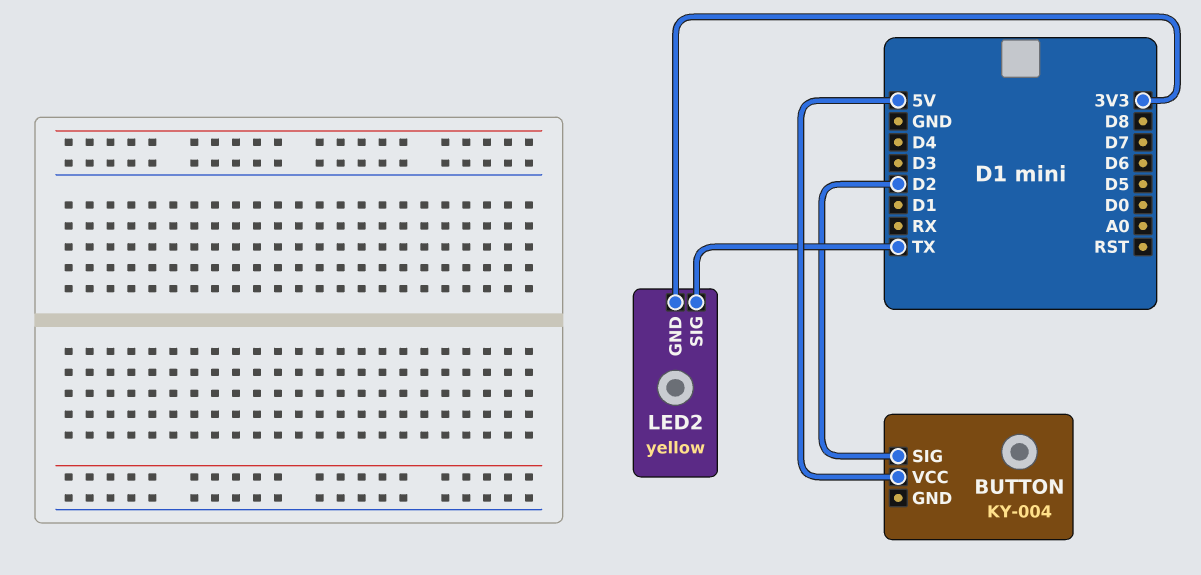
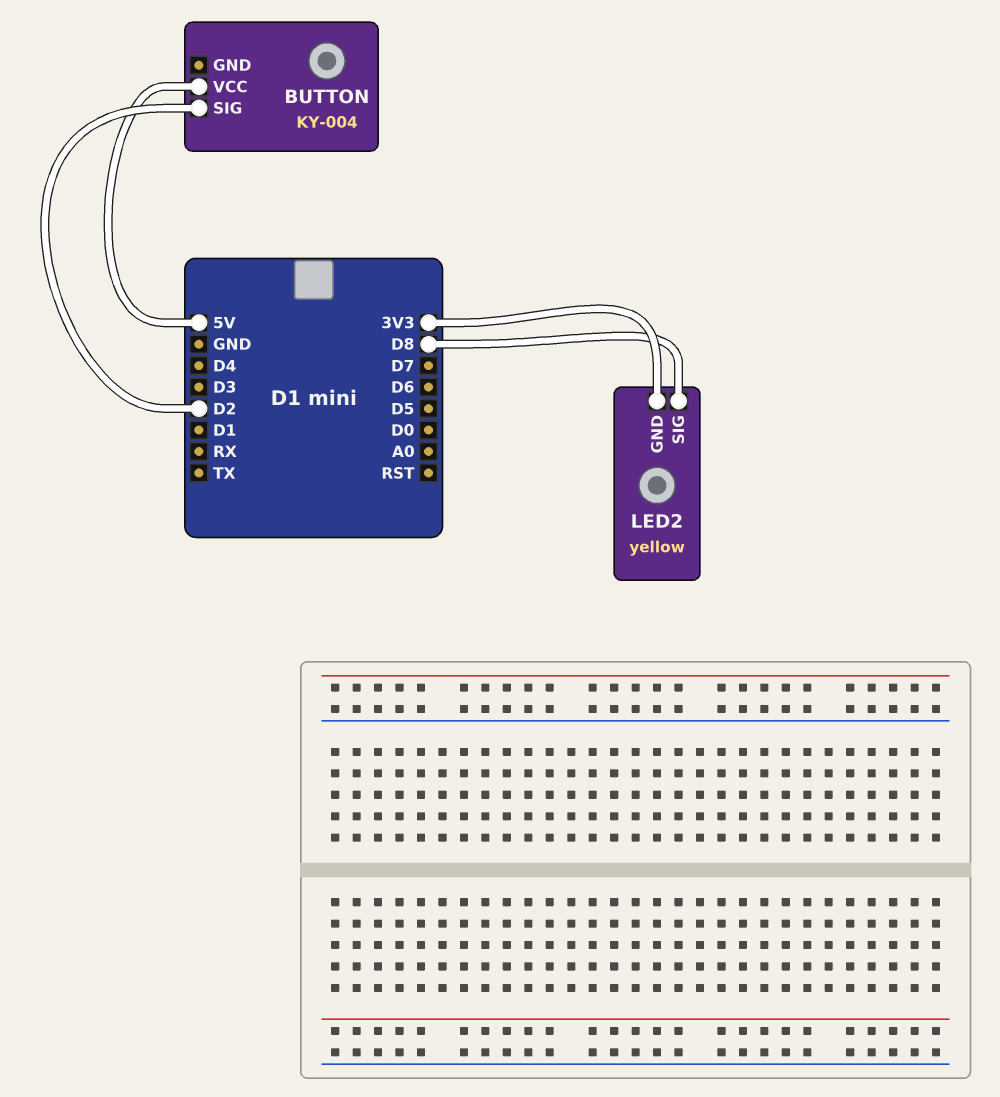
LED2 pin SIG: TX -> D8

